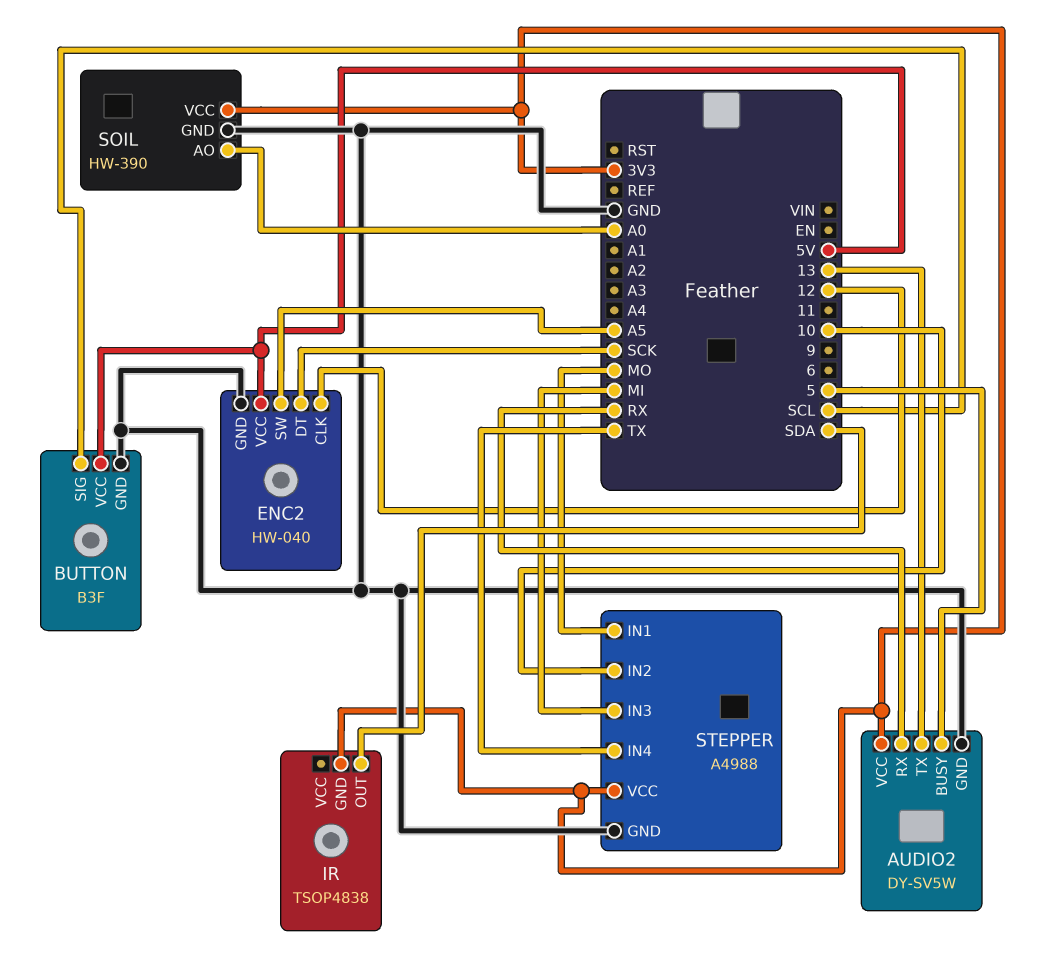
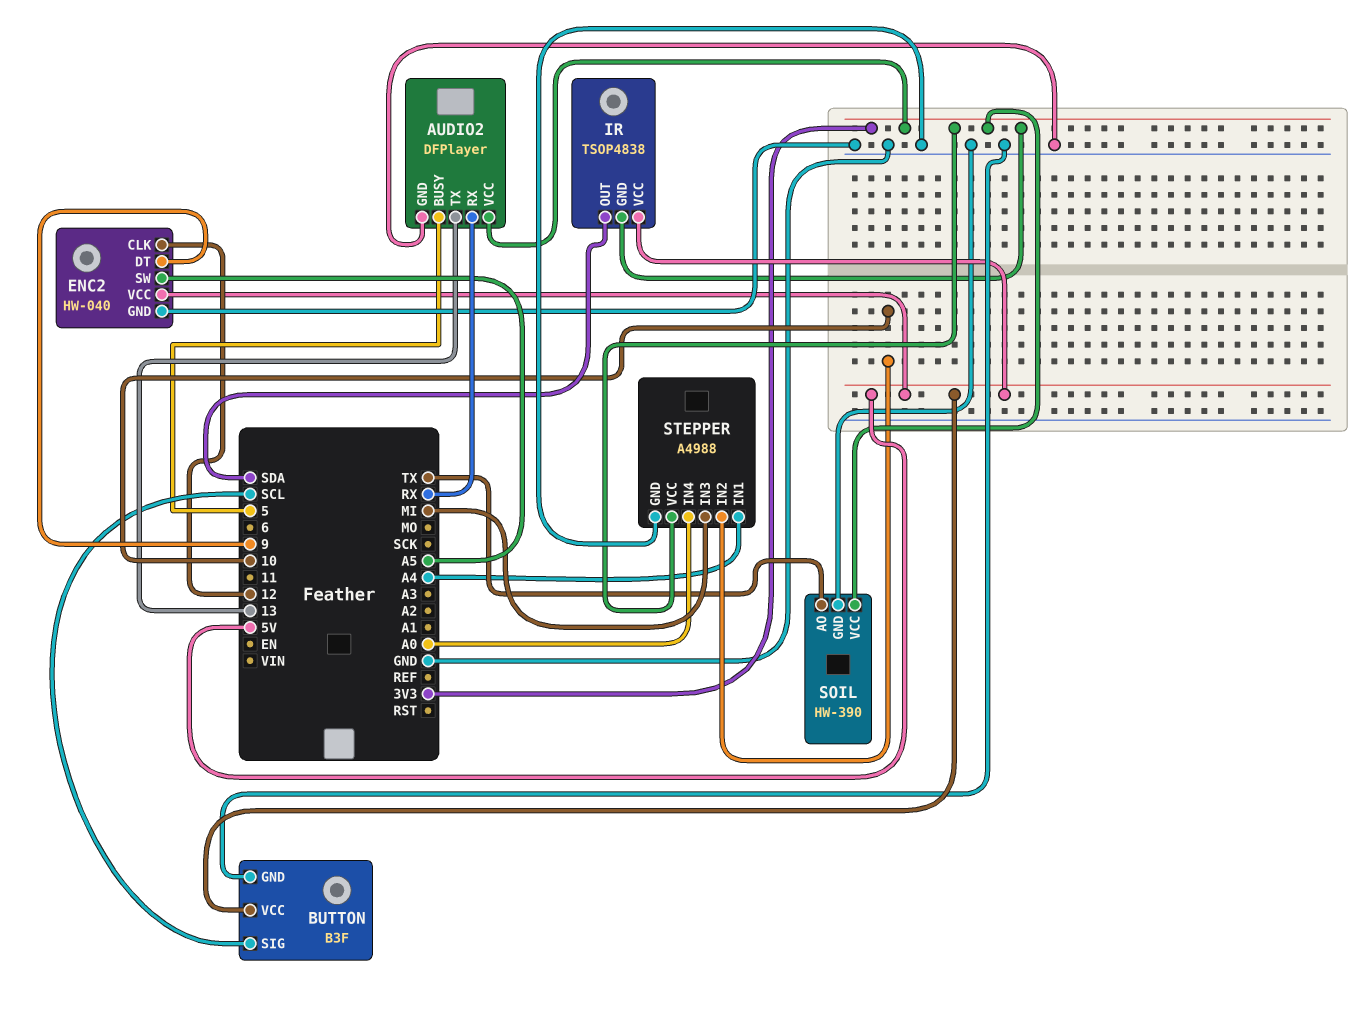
AUDIO2: DY-SV5W -> DFPlayer
ENC2 pin DT: SCK -> 9
IR pin VCC: none -> 5V
SOIL pin AO: A0 -> TX
STEPPER pin IN1: MO -> A4
STEPPER pin IN4: TX -> A0

